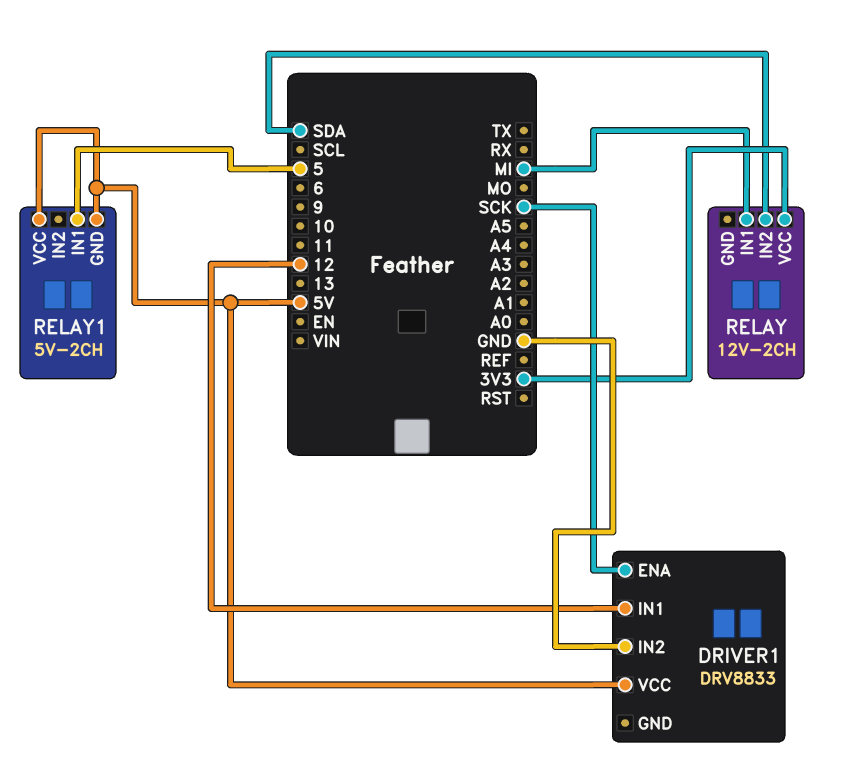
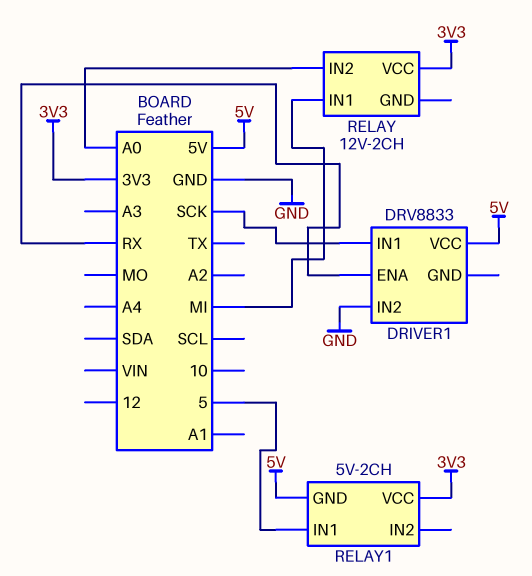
DRIVER1 pin ENA: SCK -> RX
DRIVER1 pin IN1: 12 -> SCK
RELAY pin IN2: SDA -> A0
RELAY1 pin VCC: 5V -> 3V3

